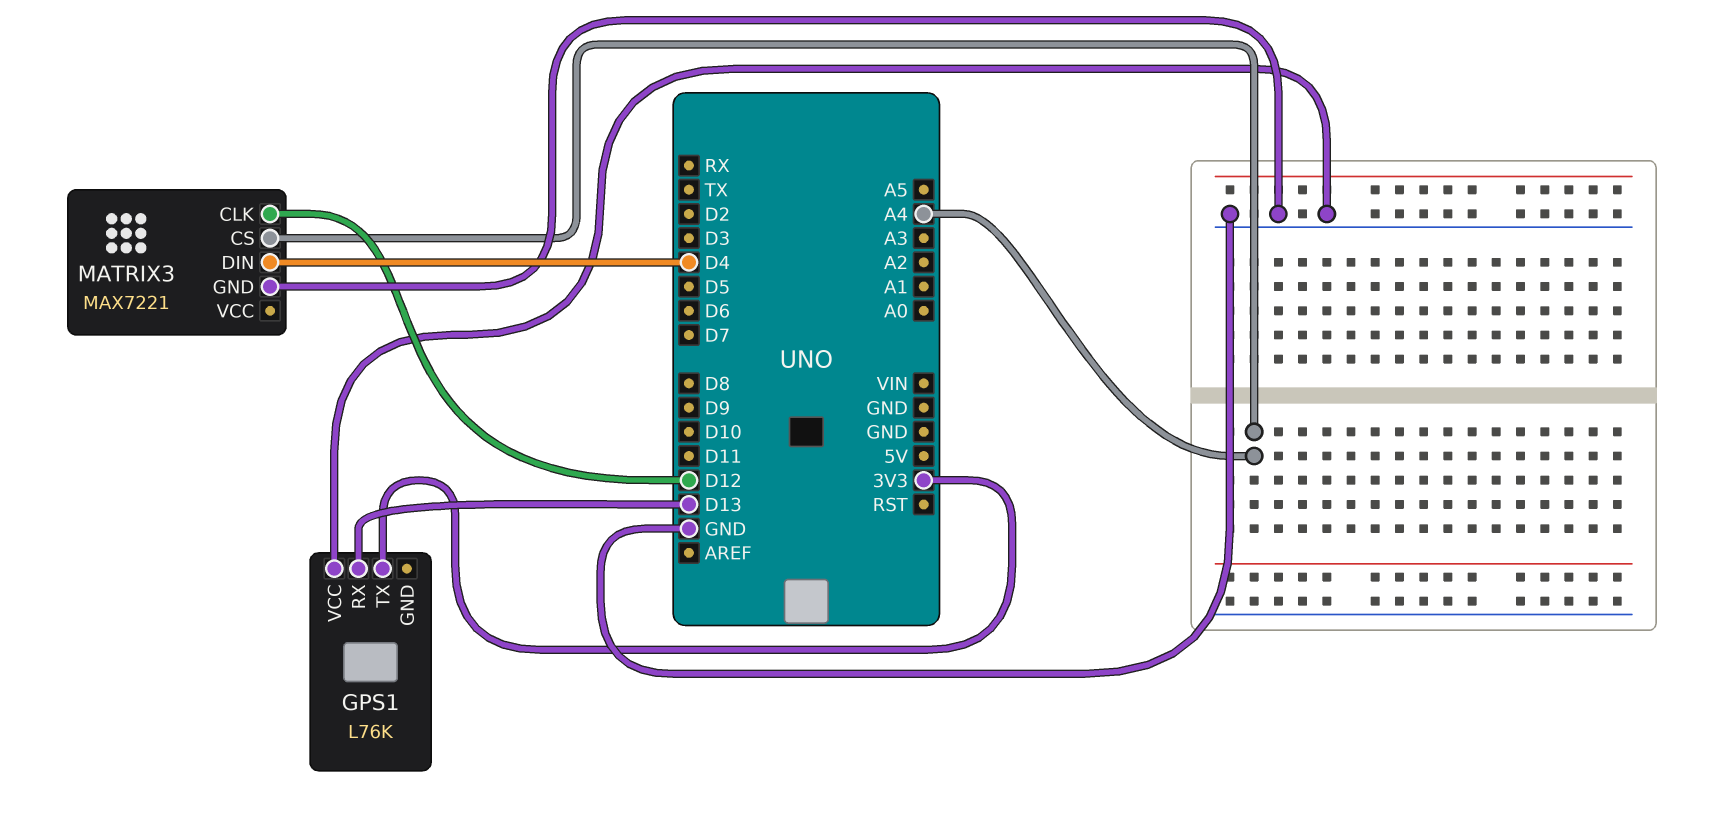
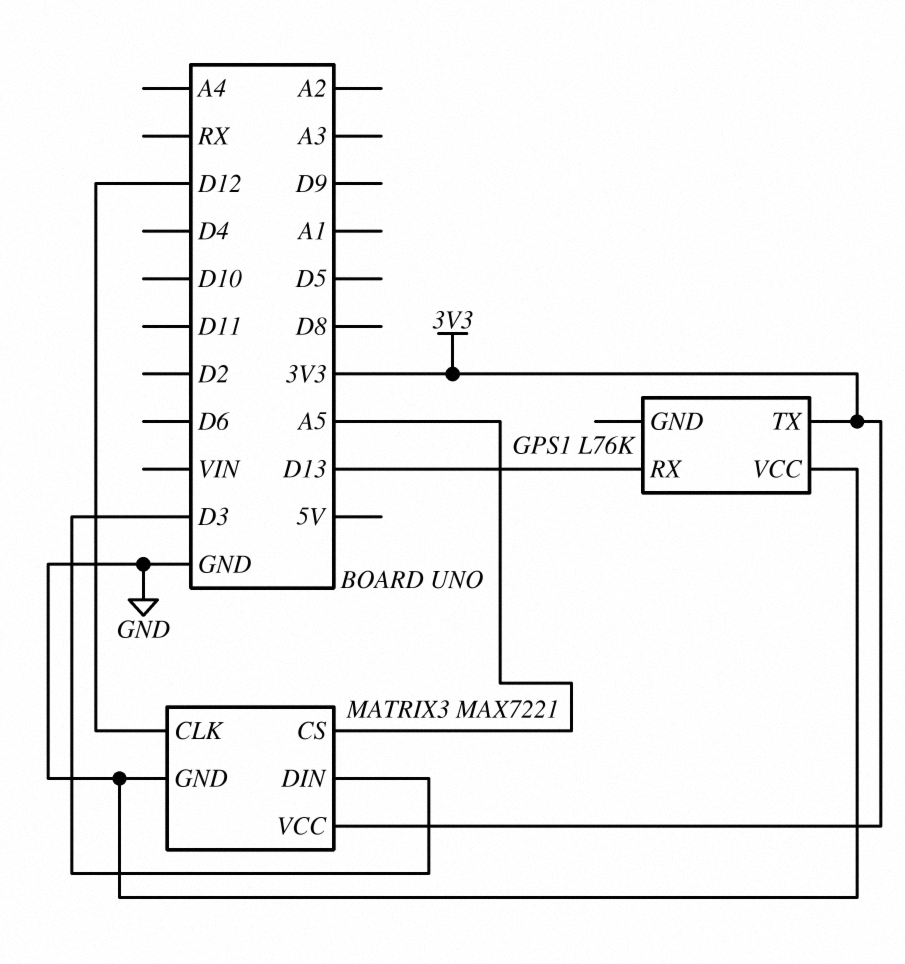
MATRIX3 pin CS: A4 -> A5
MATRIX3 pin DIN: D4 -> D3
MATRIX3 pin VCC: none -> 3V3

